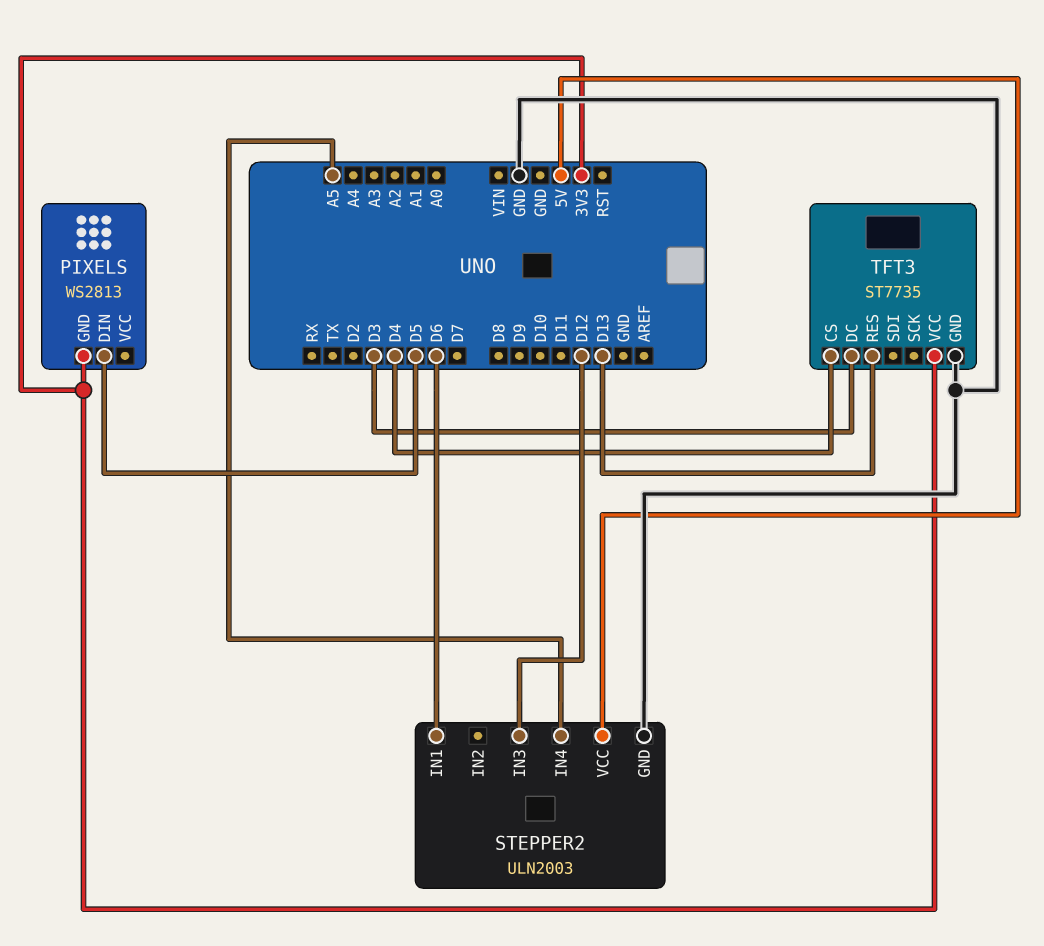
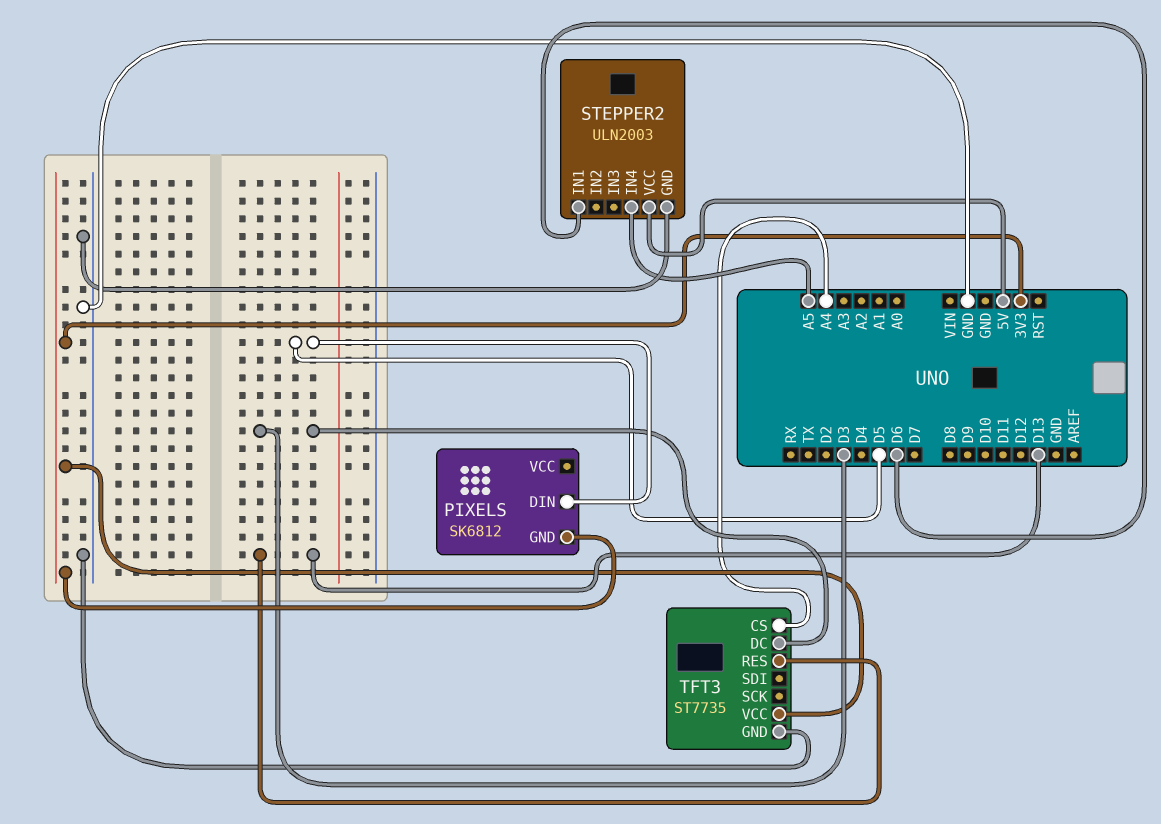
PIXELS: WS2813 -> SK6812
STEPPER2 pin IN3: D12 -> none
TFT3 pin CS: D4 -> A4

